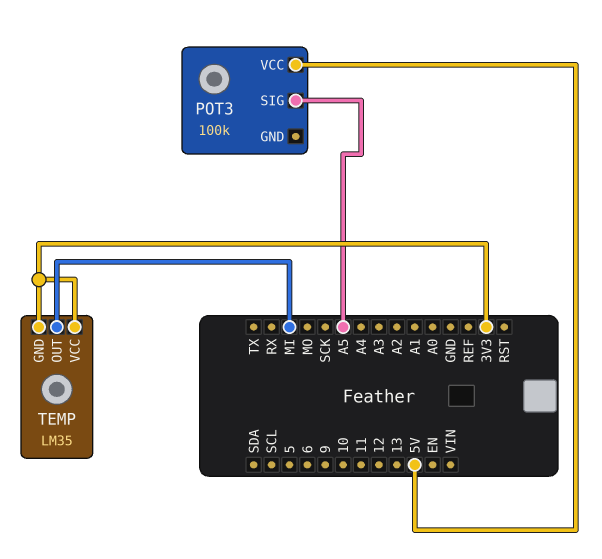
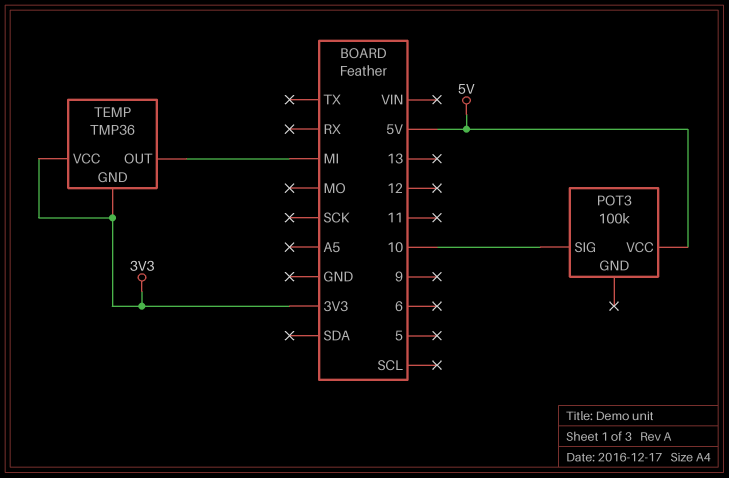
POT3 pin SIG: A5 -> 10
TEMP: LM35 -> TMP36

